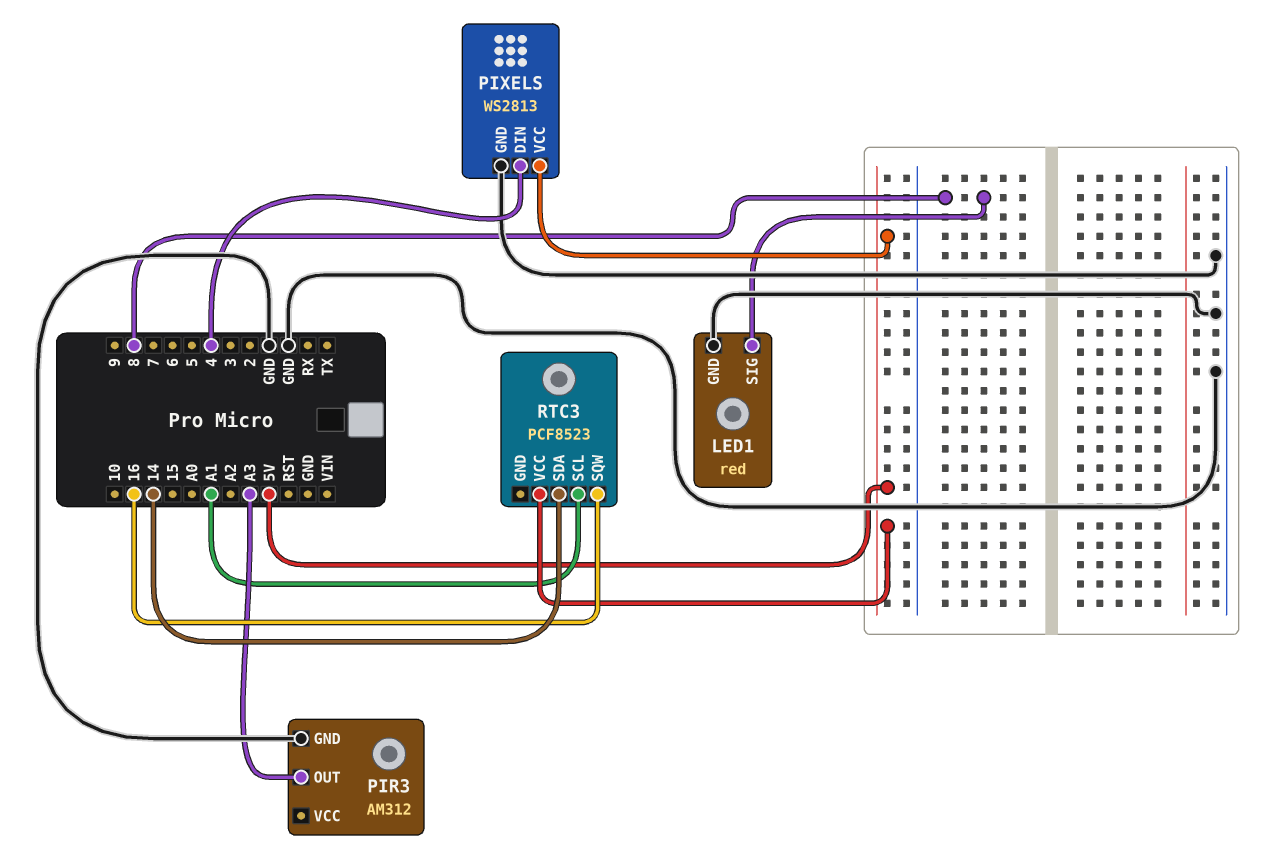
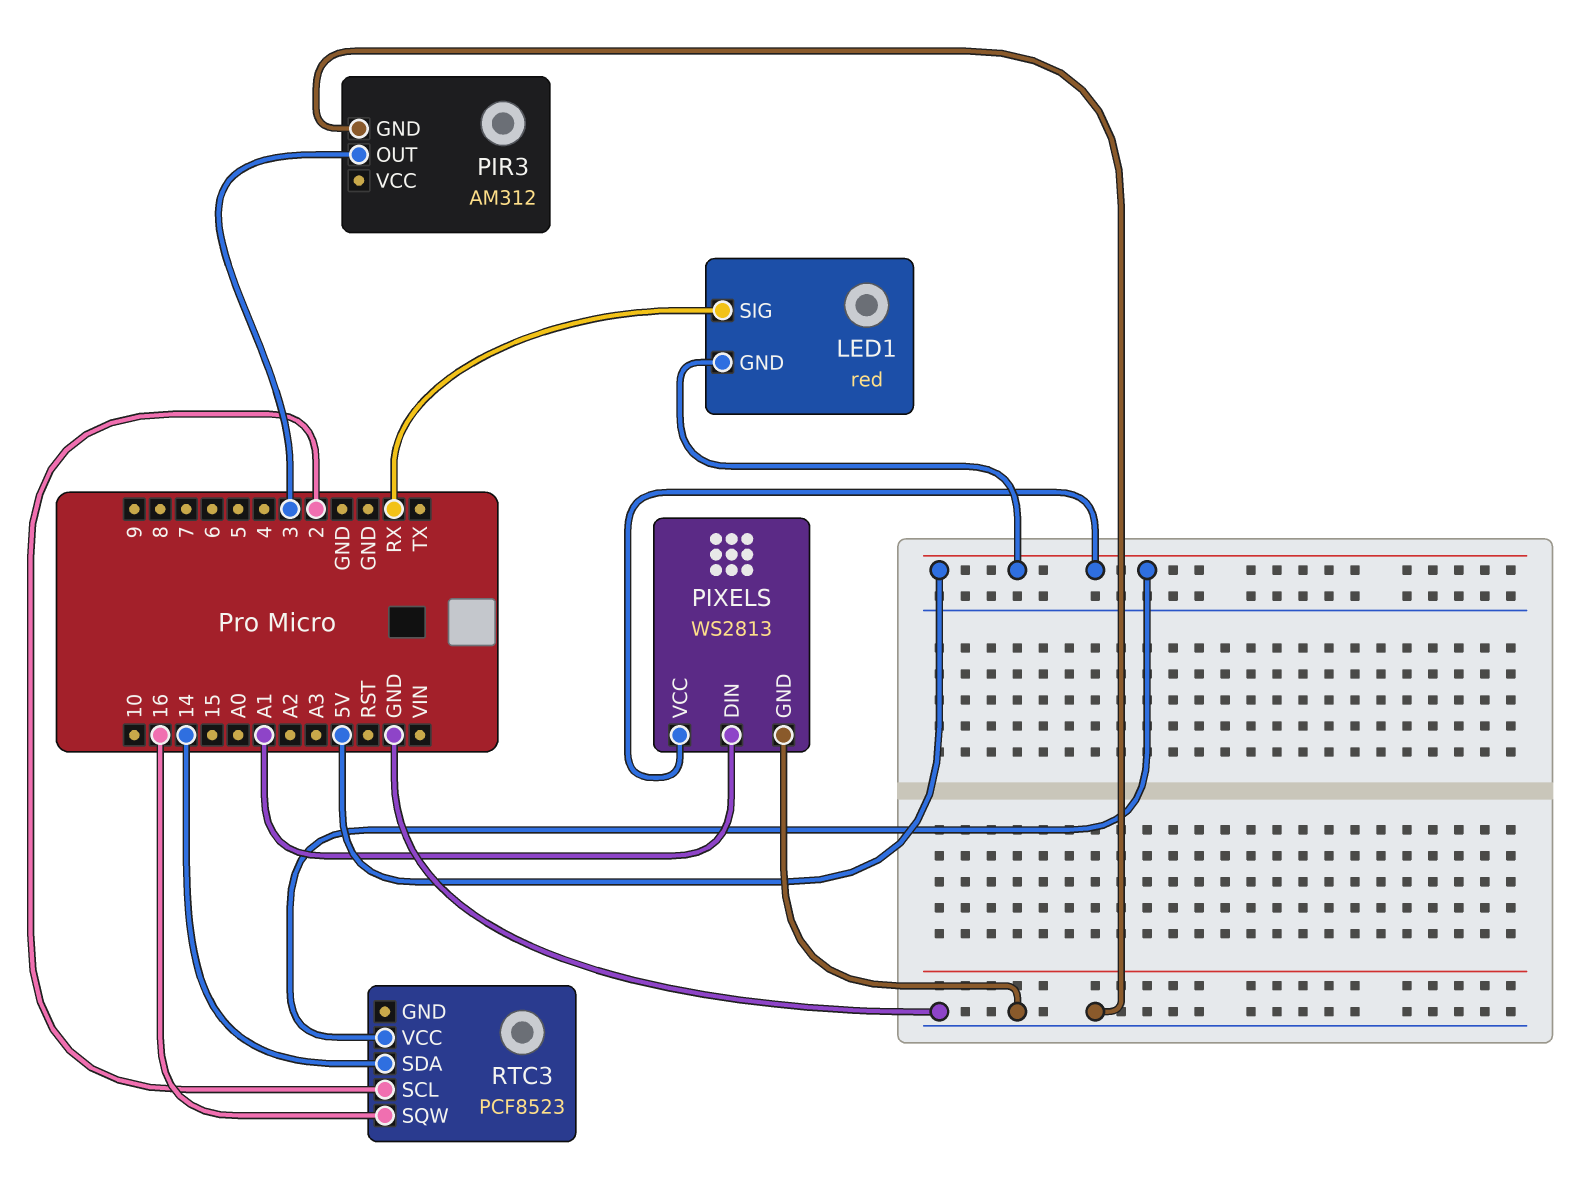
LED1 pin GND: GND -> 5V
LED1 pin SIG: 8 -> RX
PIR3 pin OUT: A3 -> 3
PIXELS pin DIN: 4 -> A1
RTC3 pin SCL: A1 -> 2

